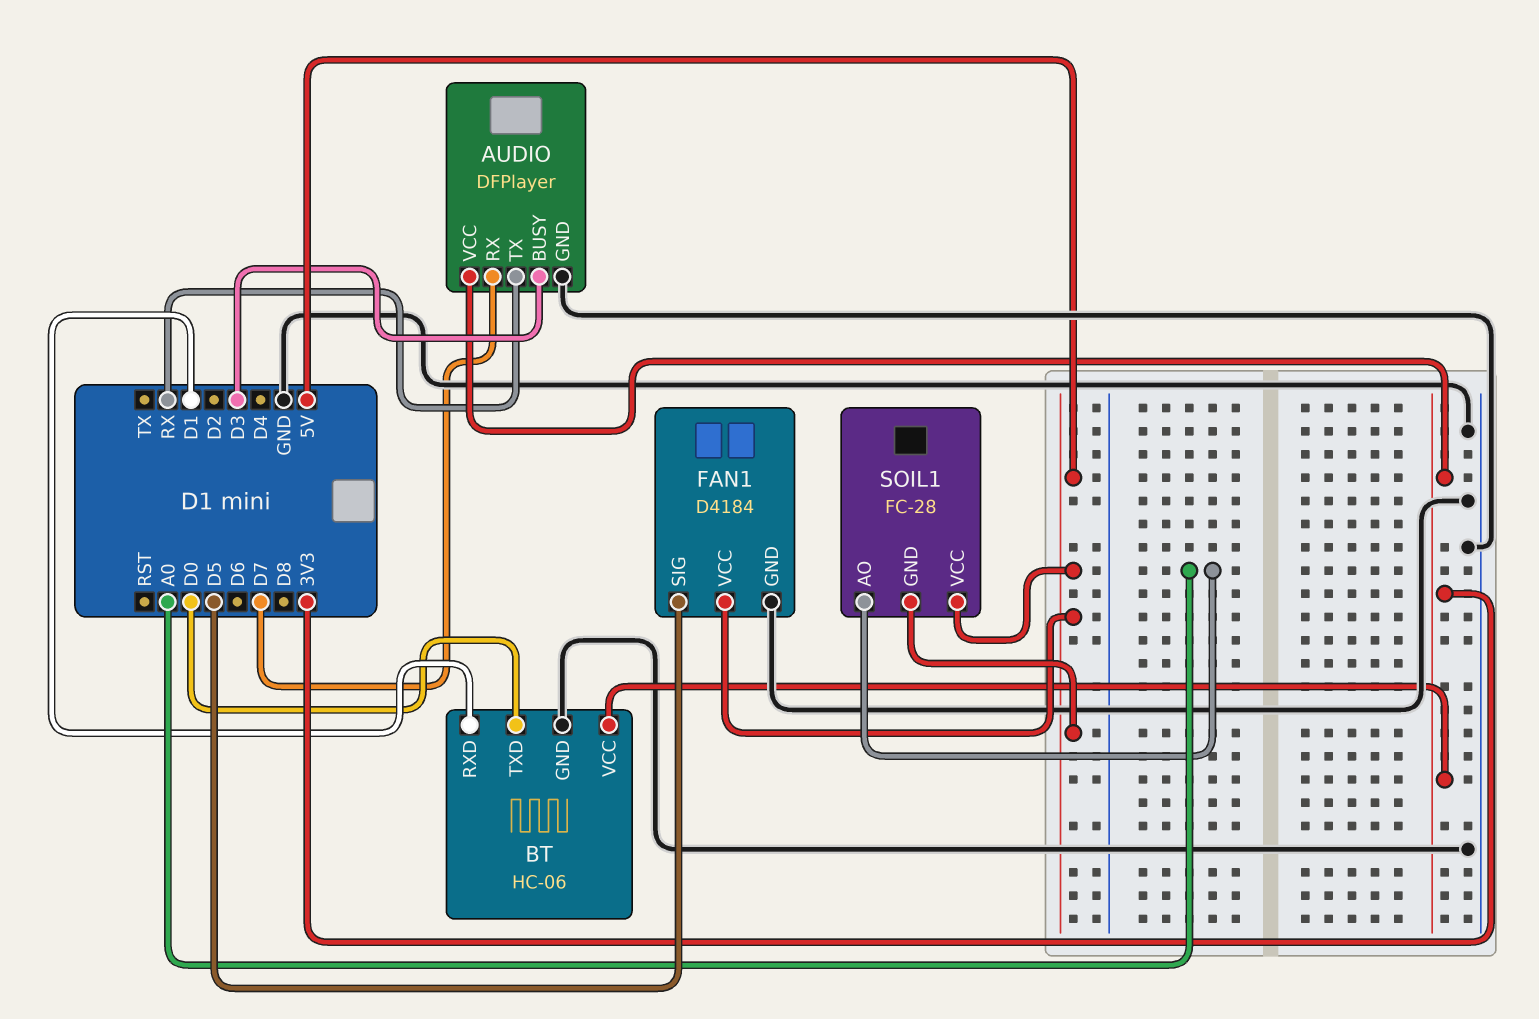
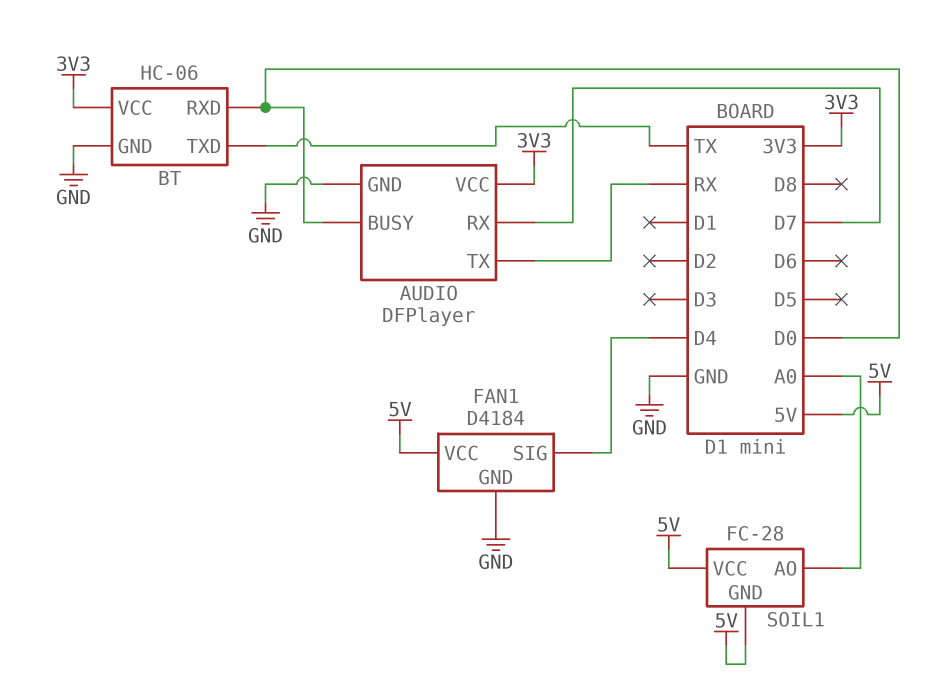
AUDIO pin BUSY: D3 -> D0
BT pin RXD: D1 -> D0
BT pin TXD: D0 -> TX
FAN1 pin SIG: D5 -> D4

